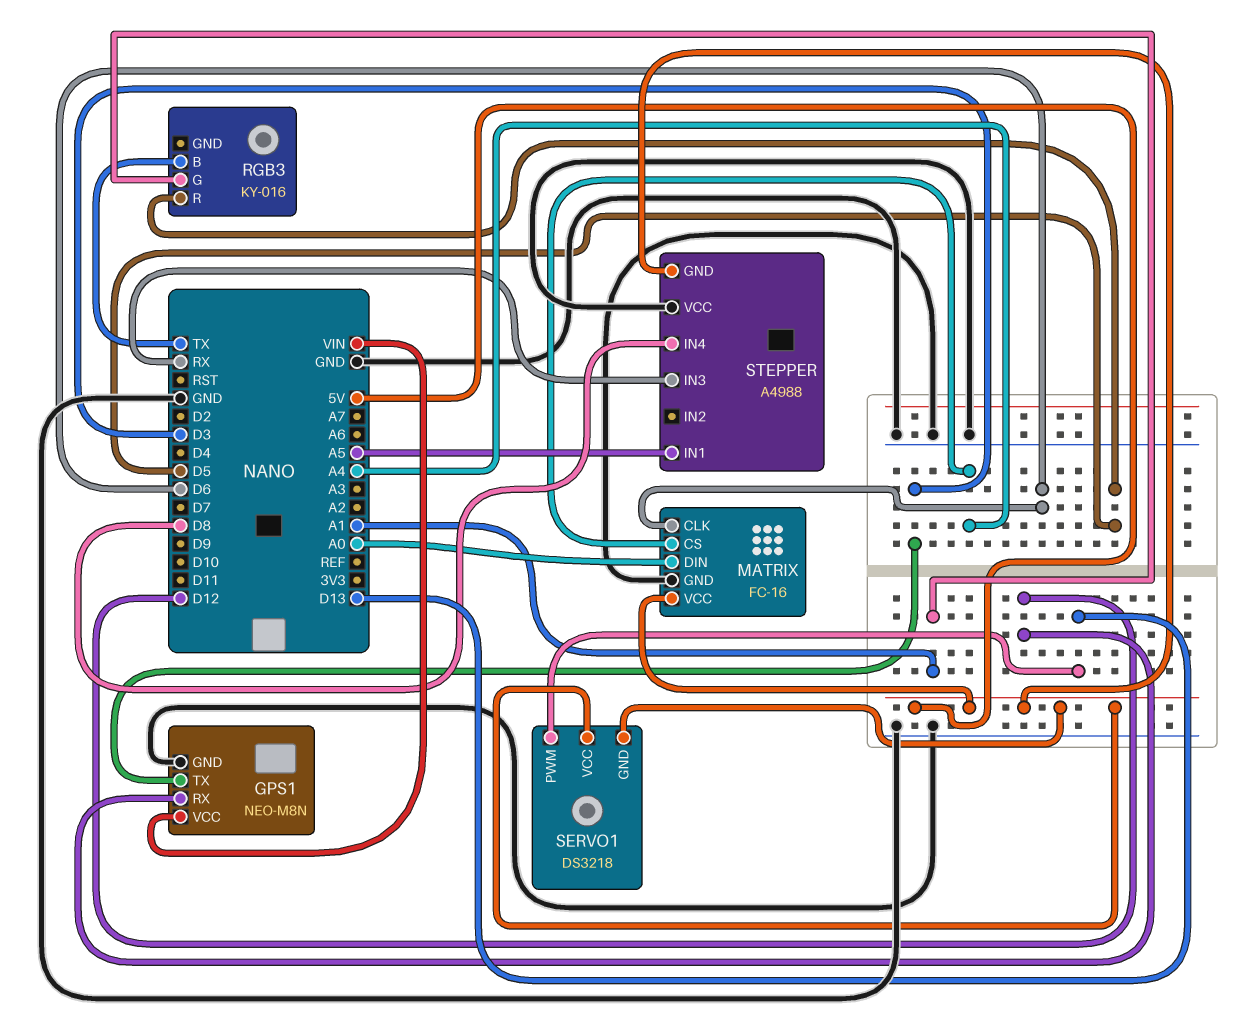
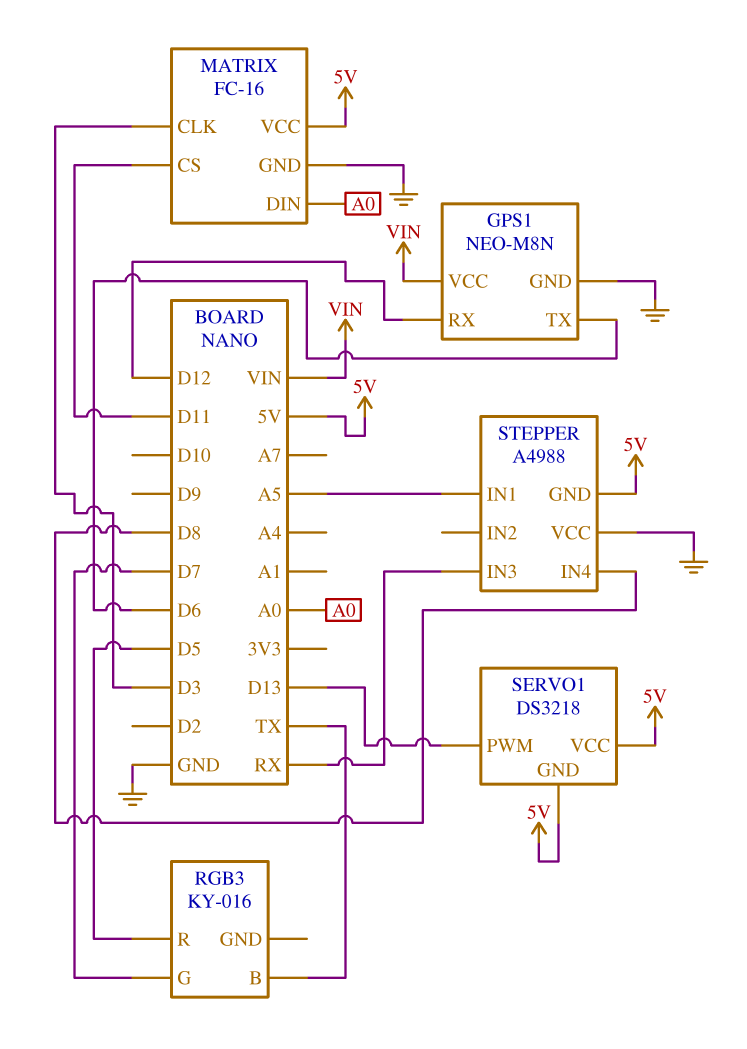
GPS1 pin TX: D3 -> D6
MATRIX pin CLK: D6 -> D3
MATRIX pin CS: A4 -> D11
RGB3 pin G: A1 -> D7

